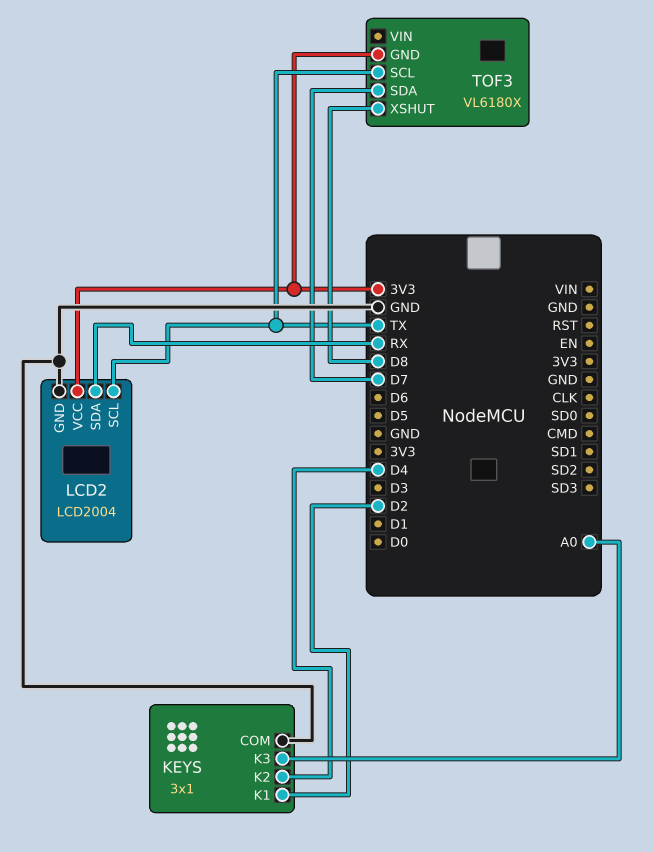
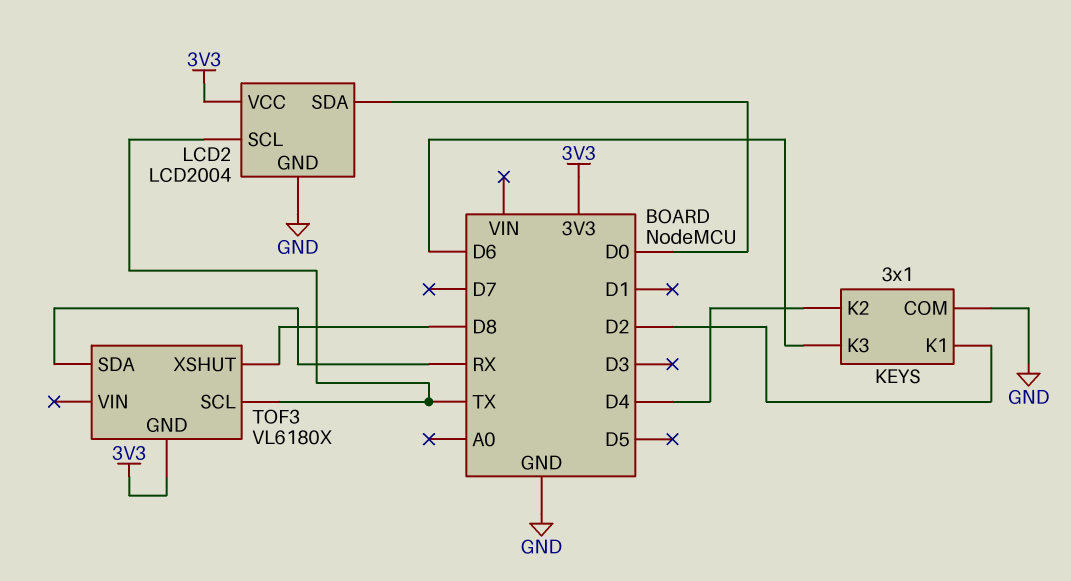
KEYS pin K3: A0 -> D6
LCD2 pin SDA: RX -> D0
TOF3 pin SDA: D7 -> RX

